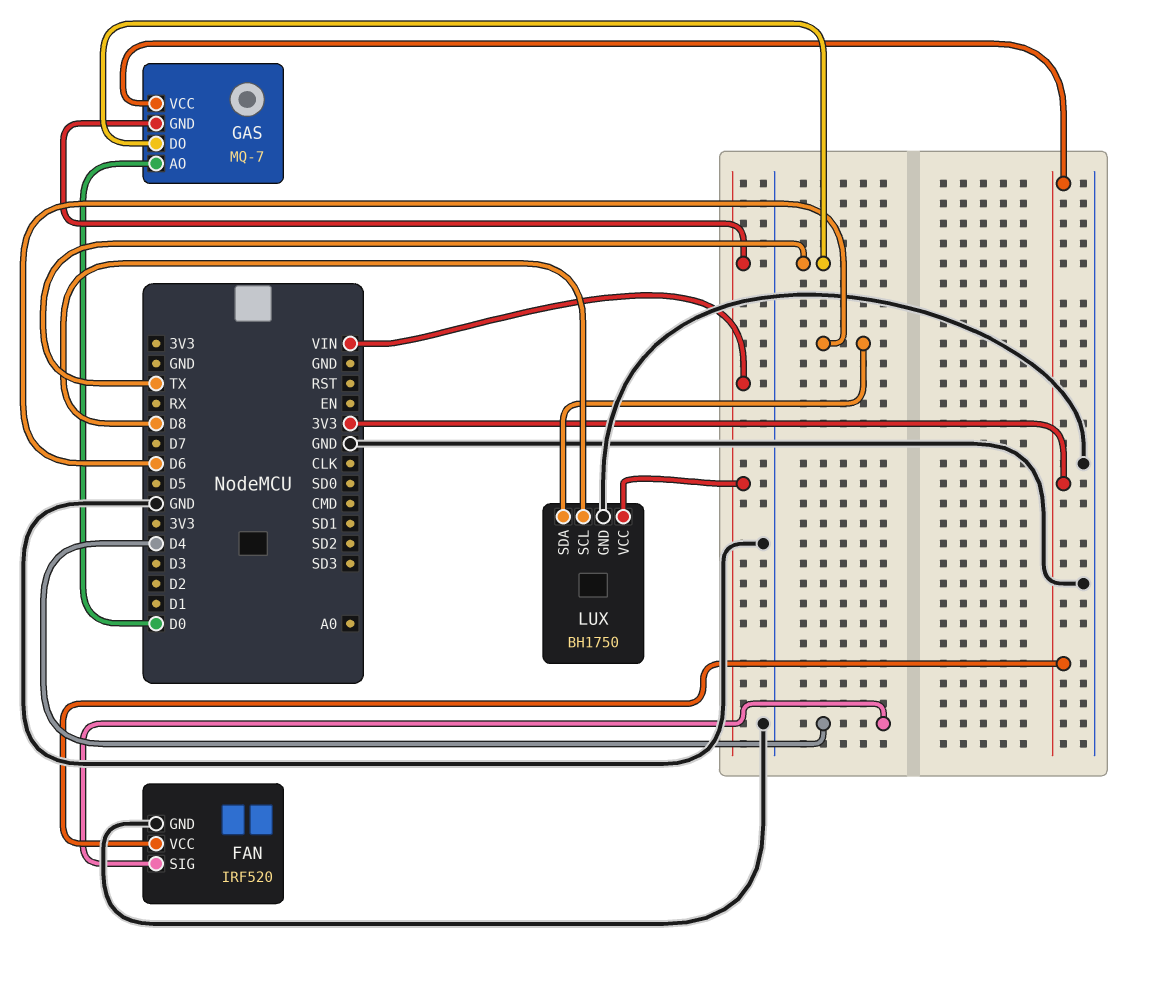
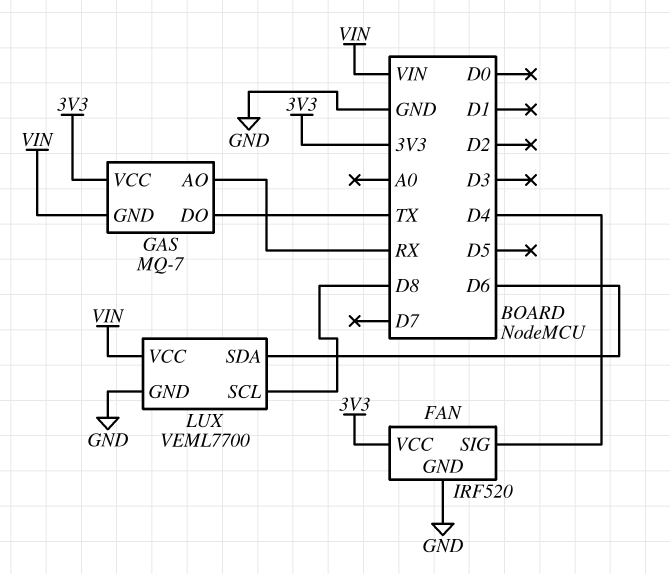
GAS pin AO: D0 -> RX
LUX: BH1750 -> VEML7700

